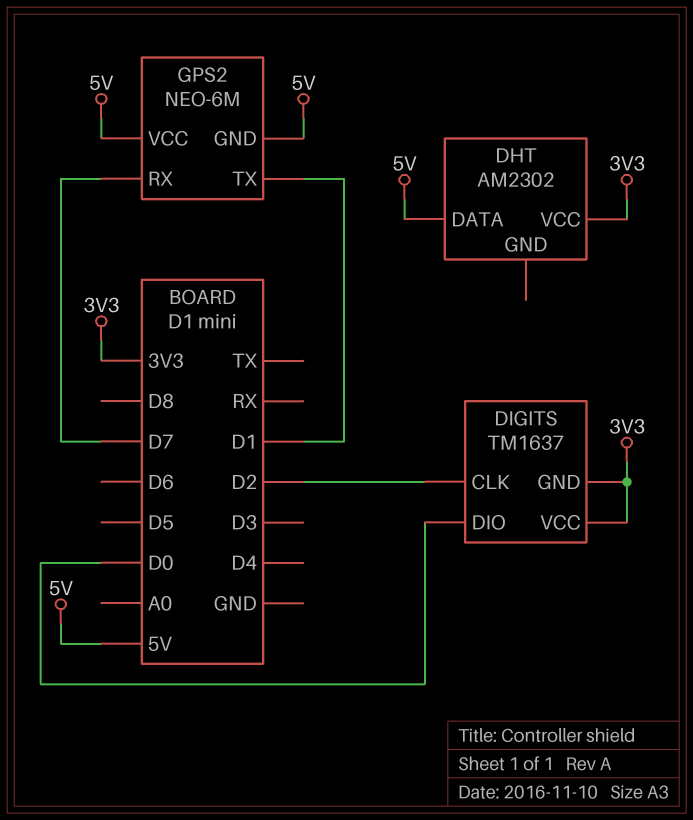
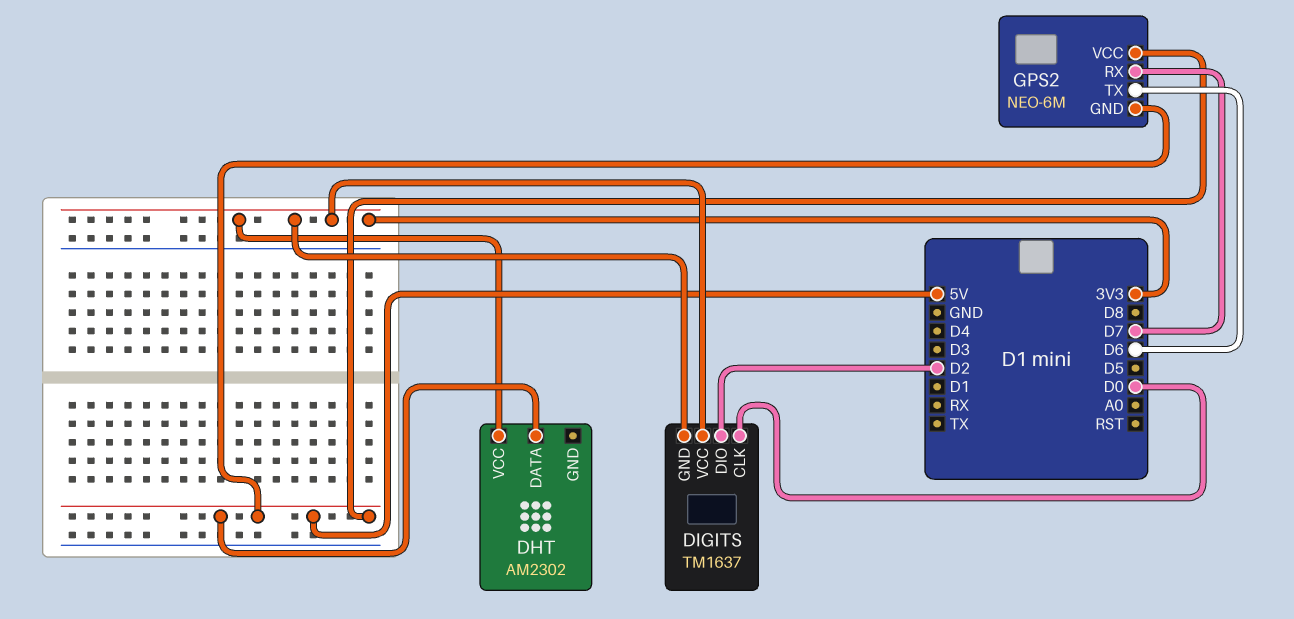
DIGITS pin CLK: D2 -> D0
DIGITS pin DIO: D0 -> D2
GPS2 pin TX: D1 -> D6

